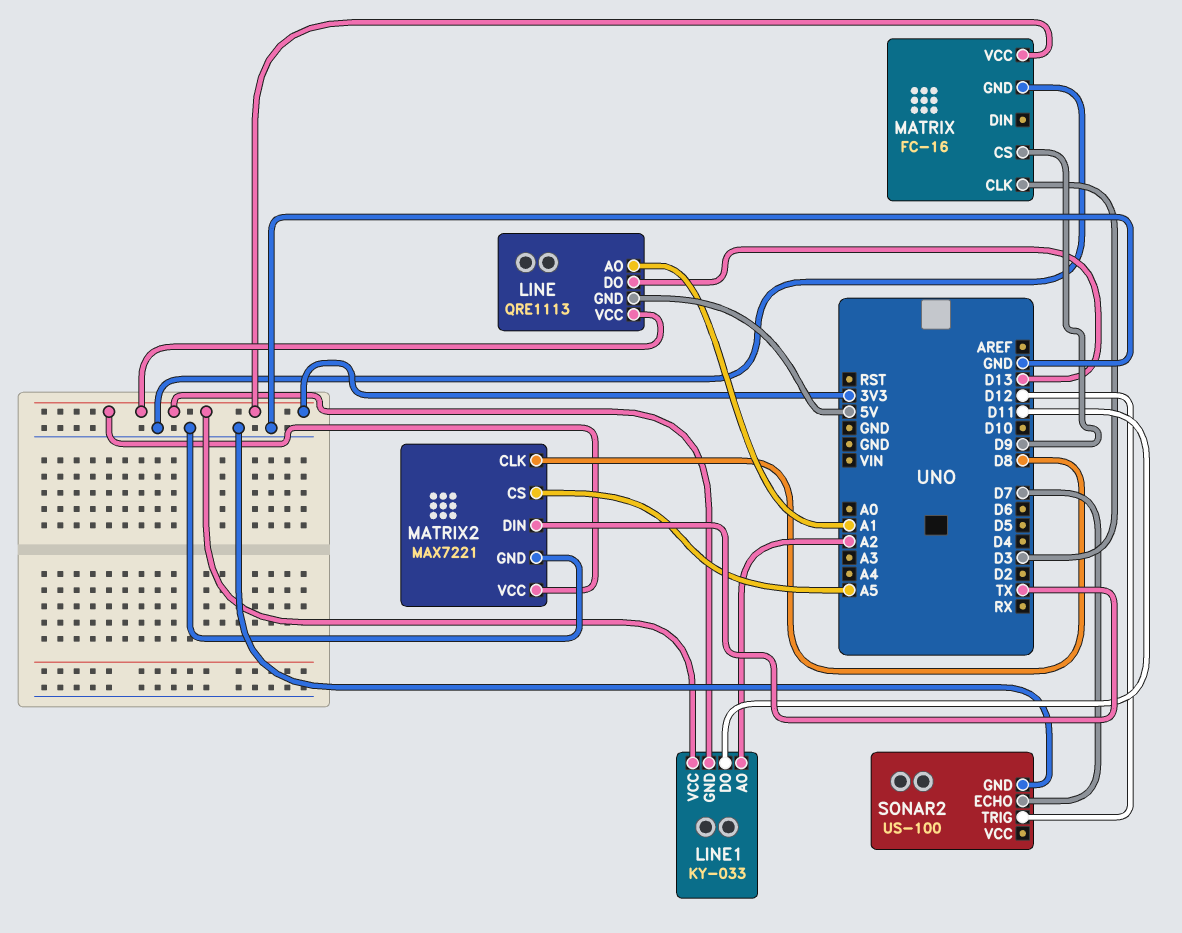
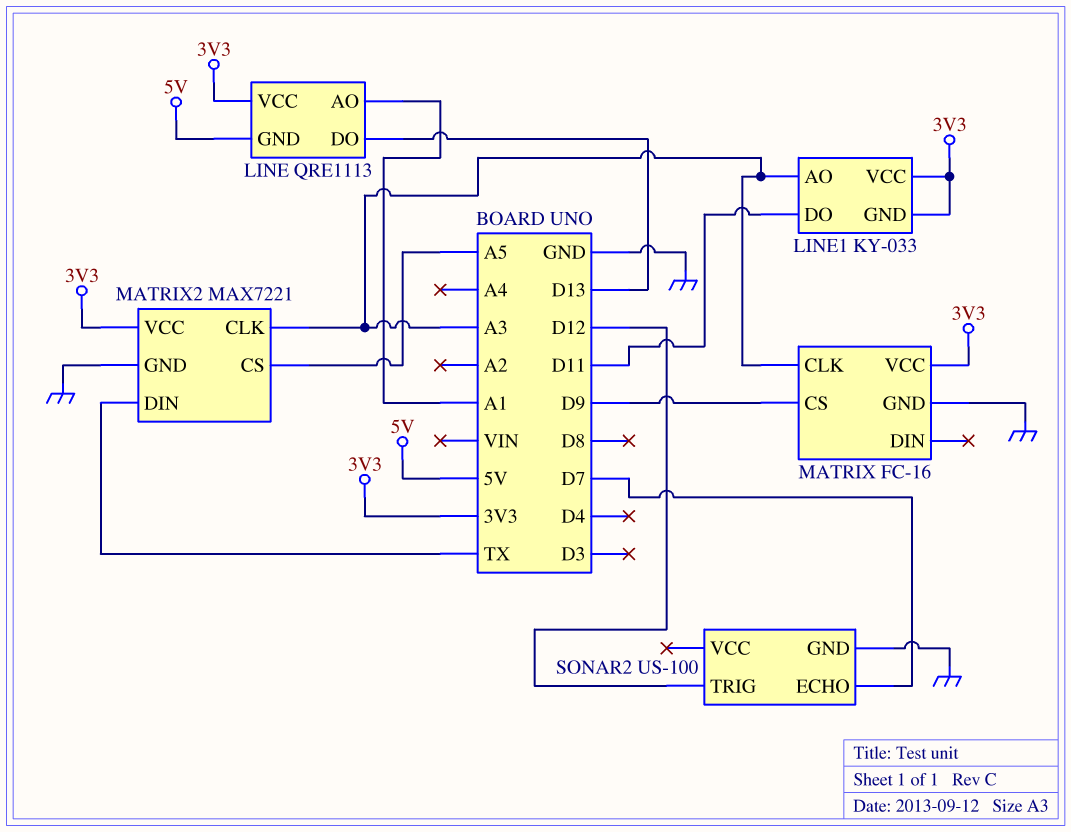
LINE1 pin AO: A2 -> A3
MATRIX pin CLK: D3 -> A3
MATRIX2 pin CLK: D8 -> A3

